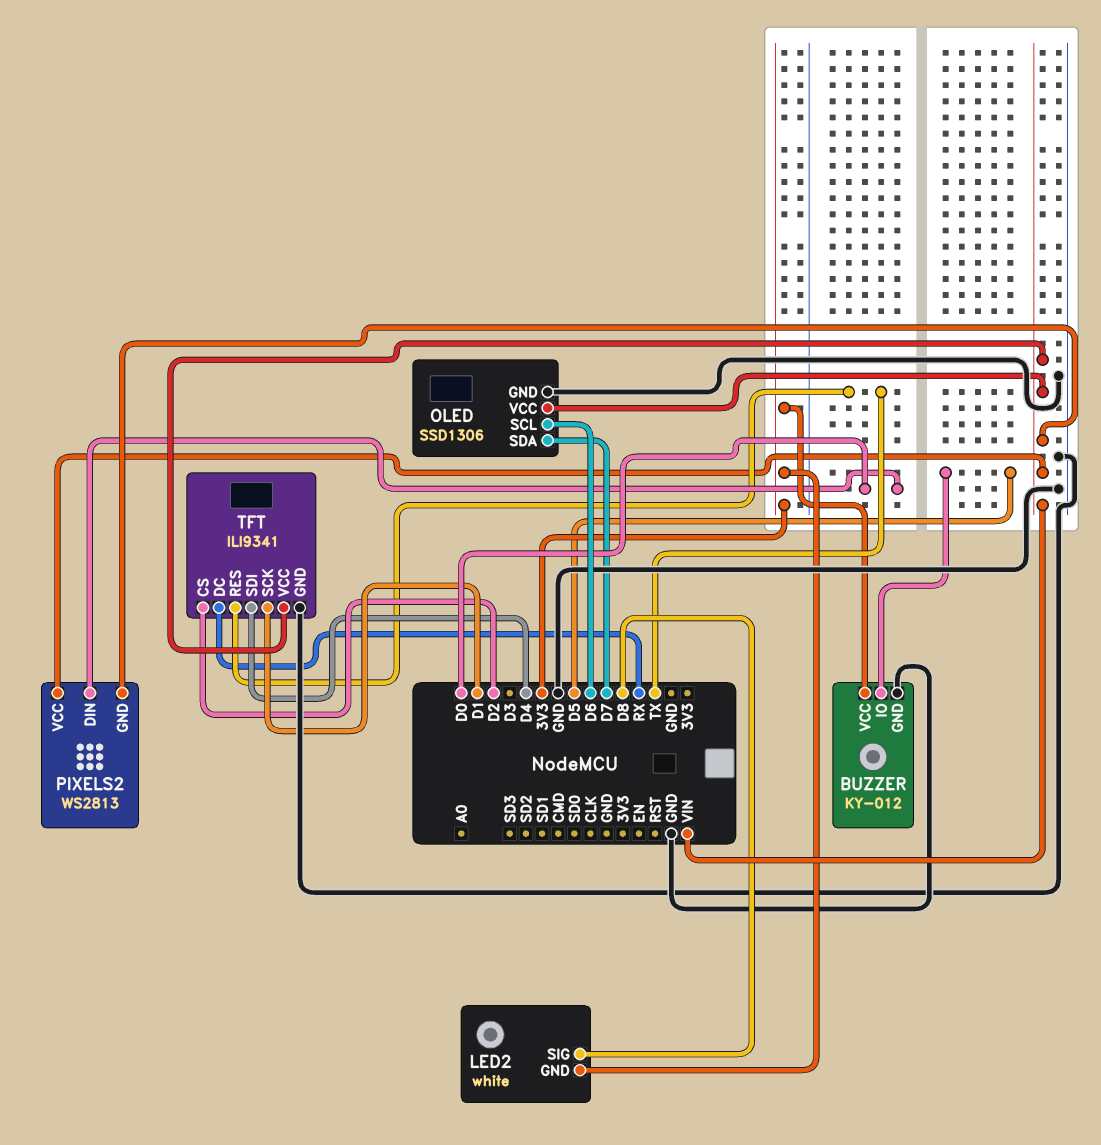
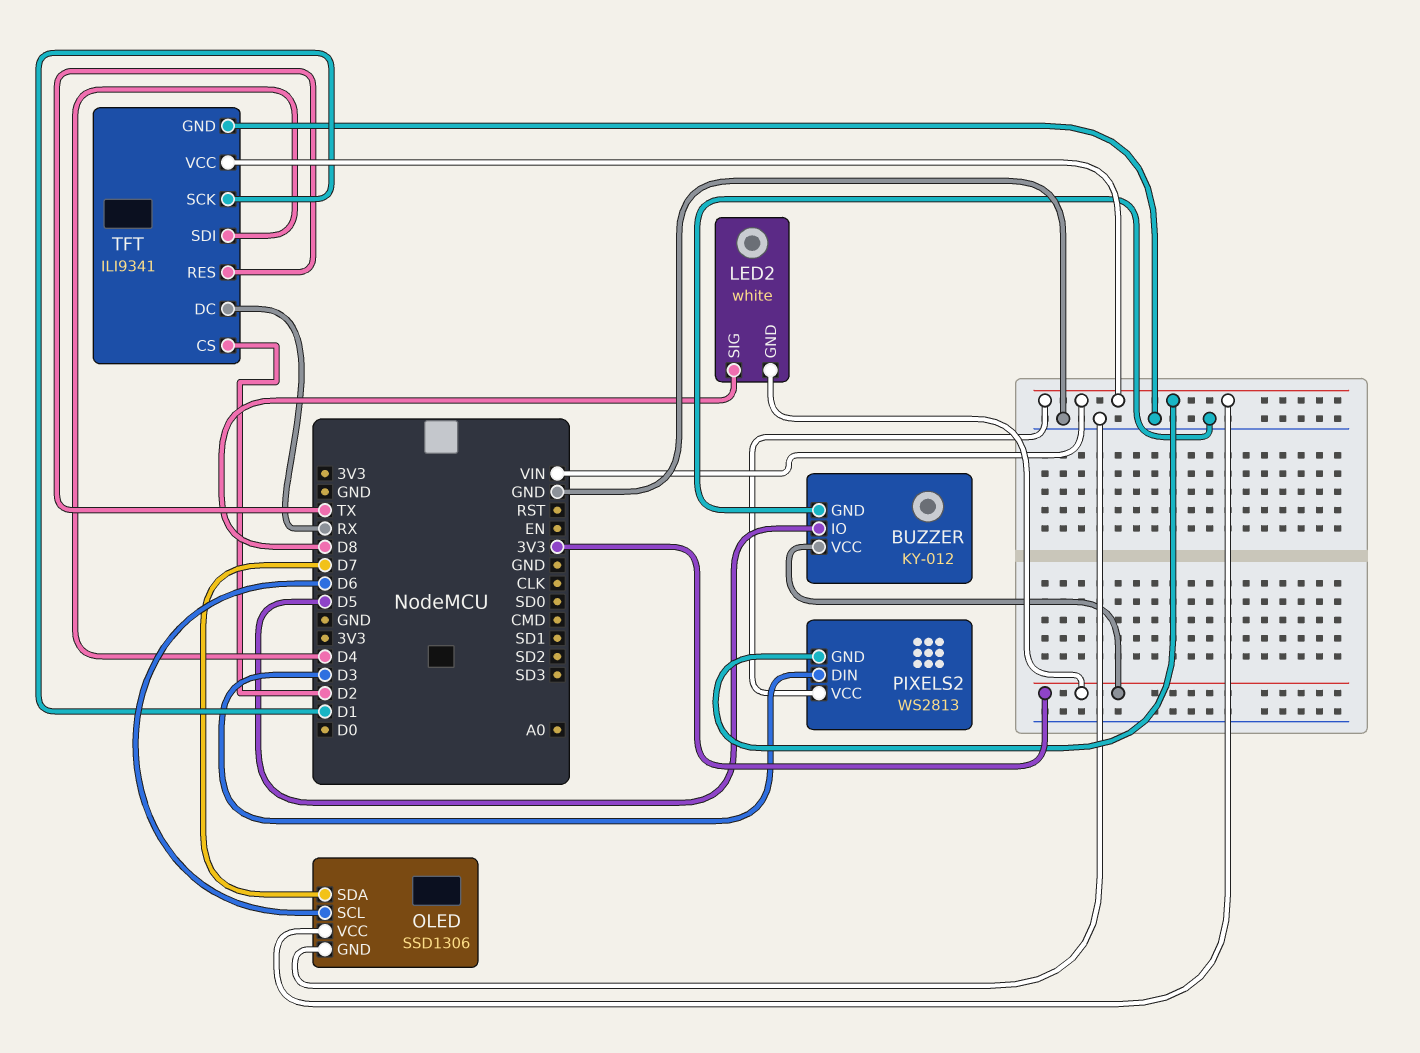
PIXELS2 pin DIN: D0 -> D3

